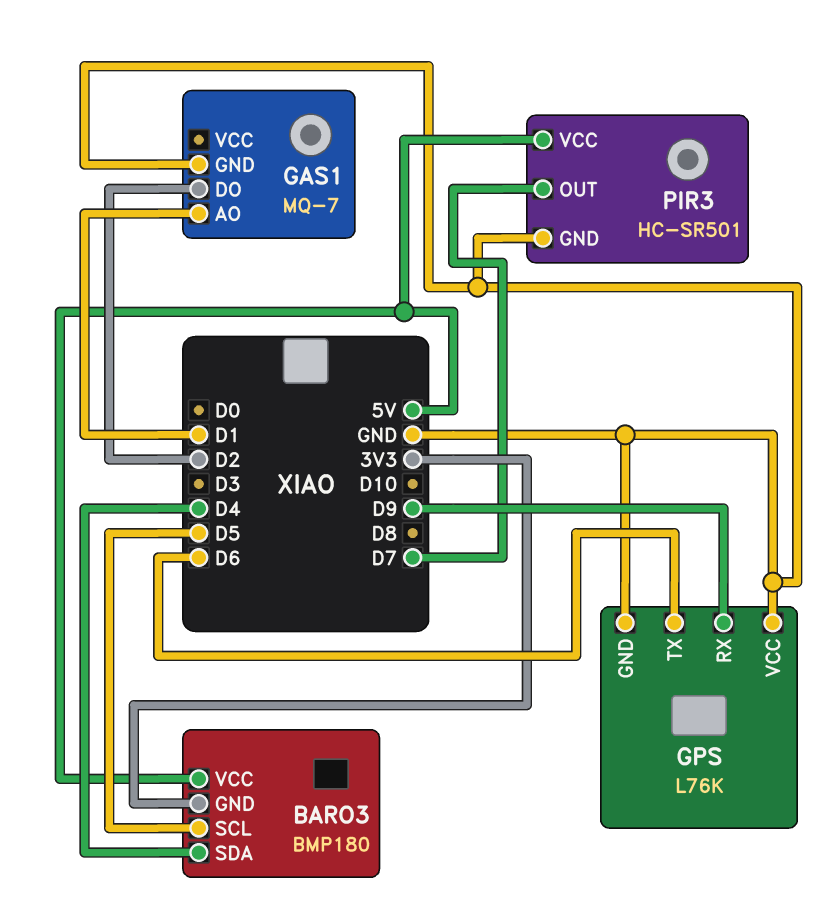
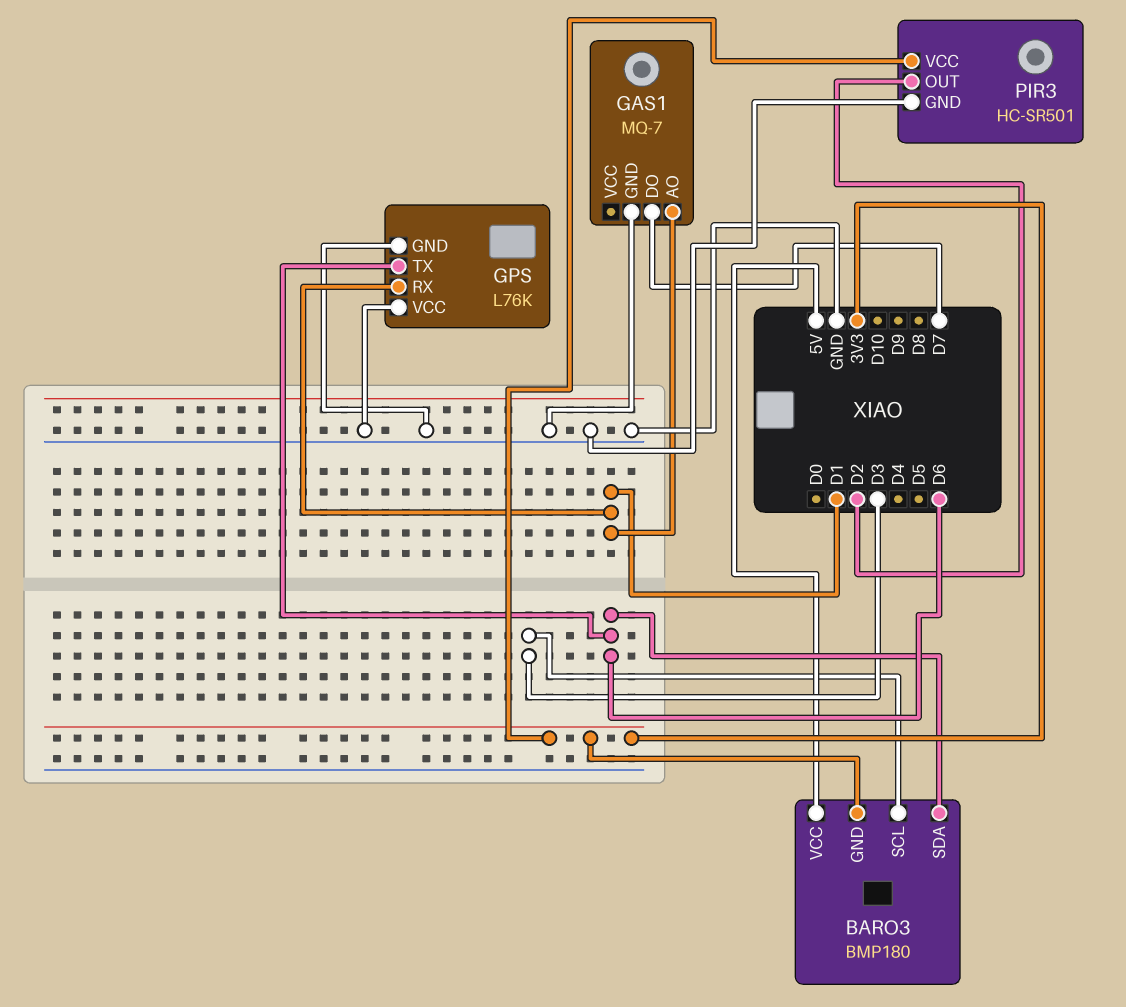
BARO3 pin SCL: D5 -> D3
BARO3 pin SDA: D4 -> D6
GAS1 pin DO: D2 -> D7
GPS pin RX: D9 -> D1
PIR3 pin OUT: D7 -> D2
PIR3 pin VCC: 5V -> 3V3

